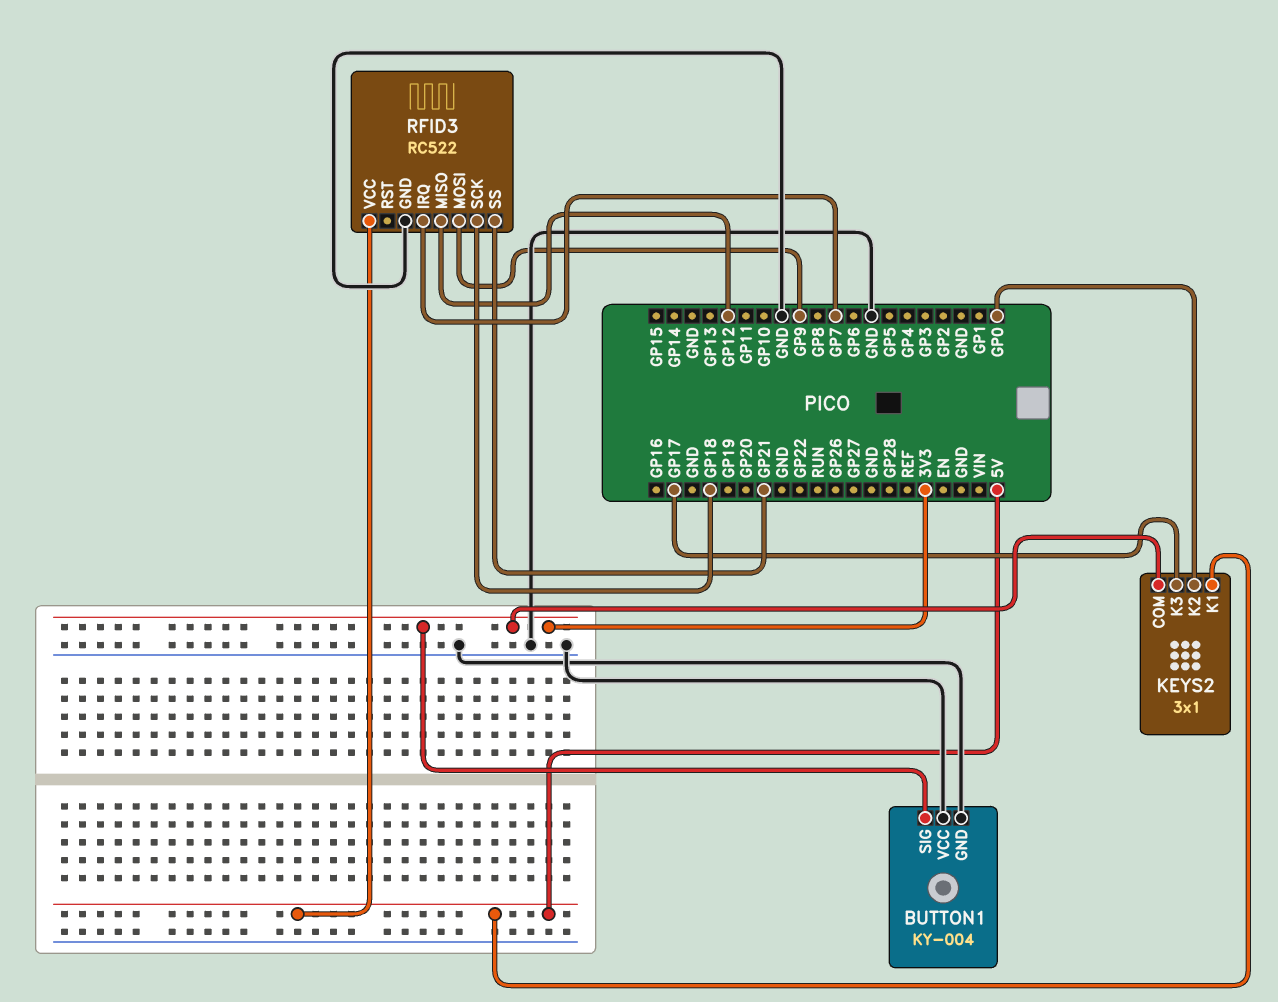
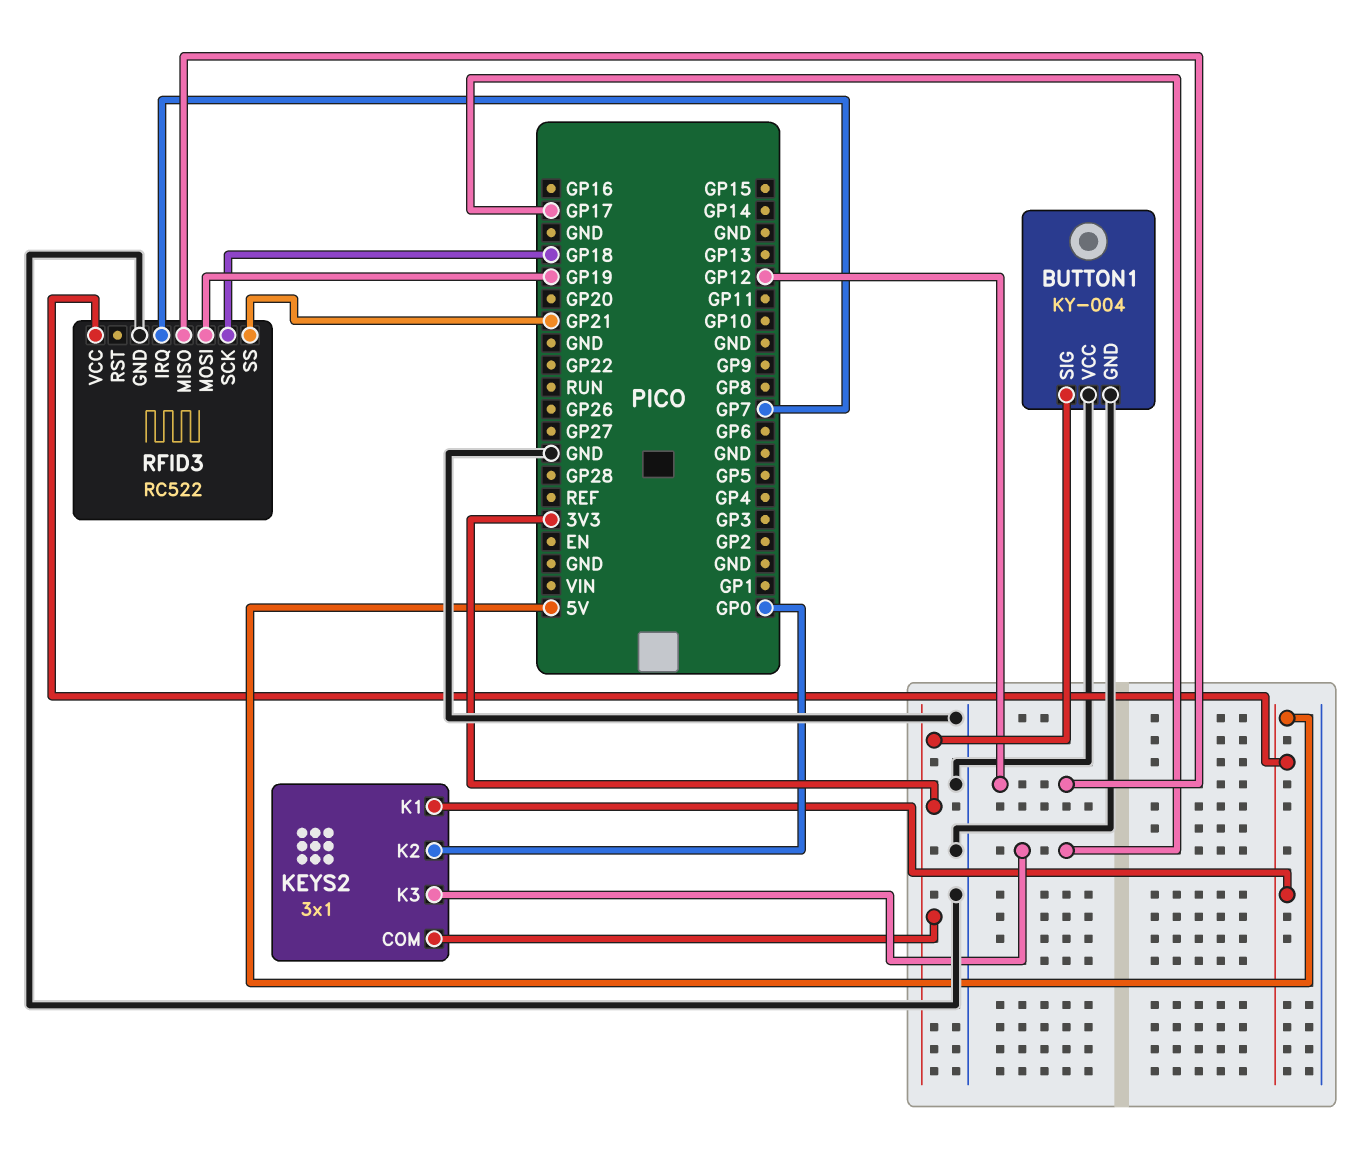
RFID3 pin MOSI: GP9 -> GP19

